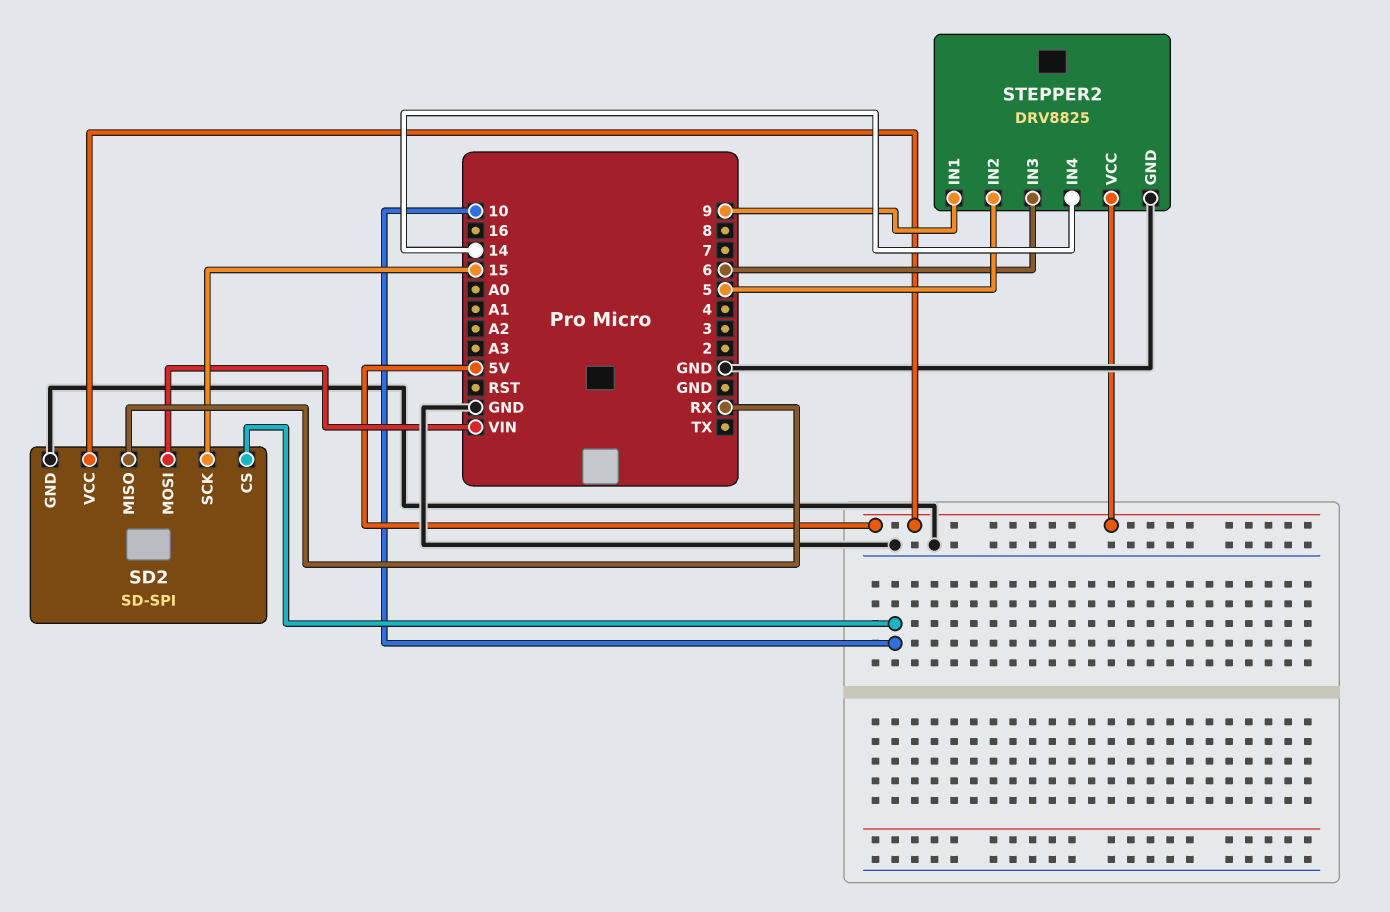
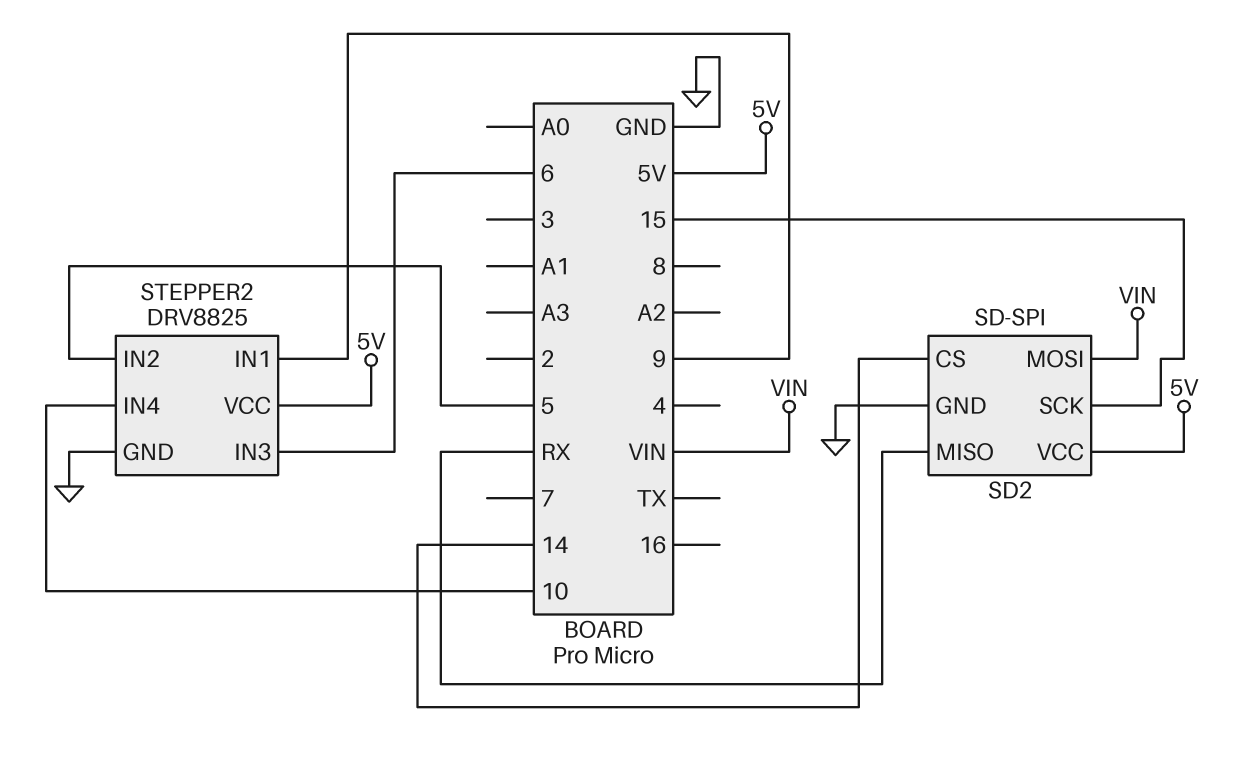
SD2 pin CS: 10 -> 14
STEPPER2 pin IN4: 14 -> 10

